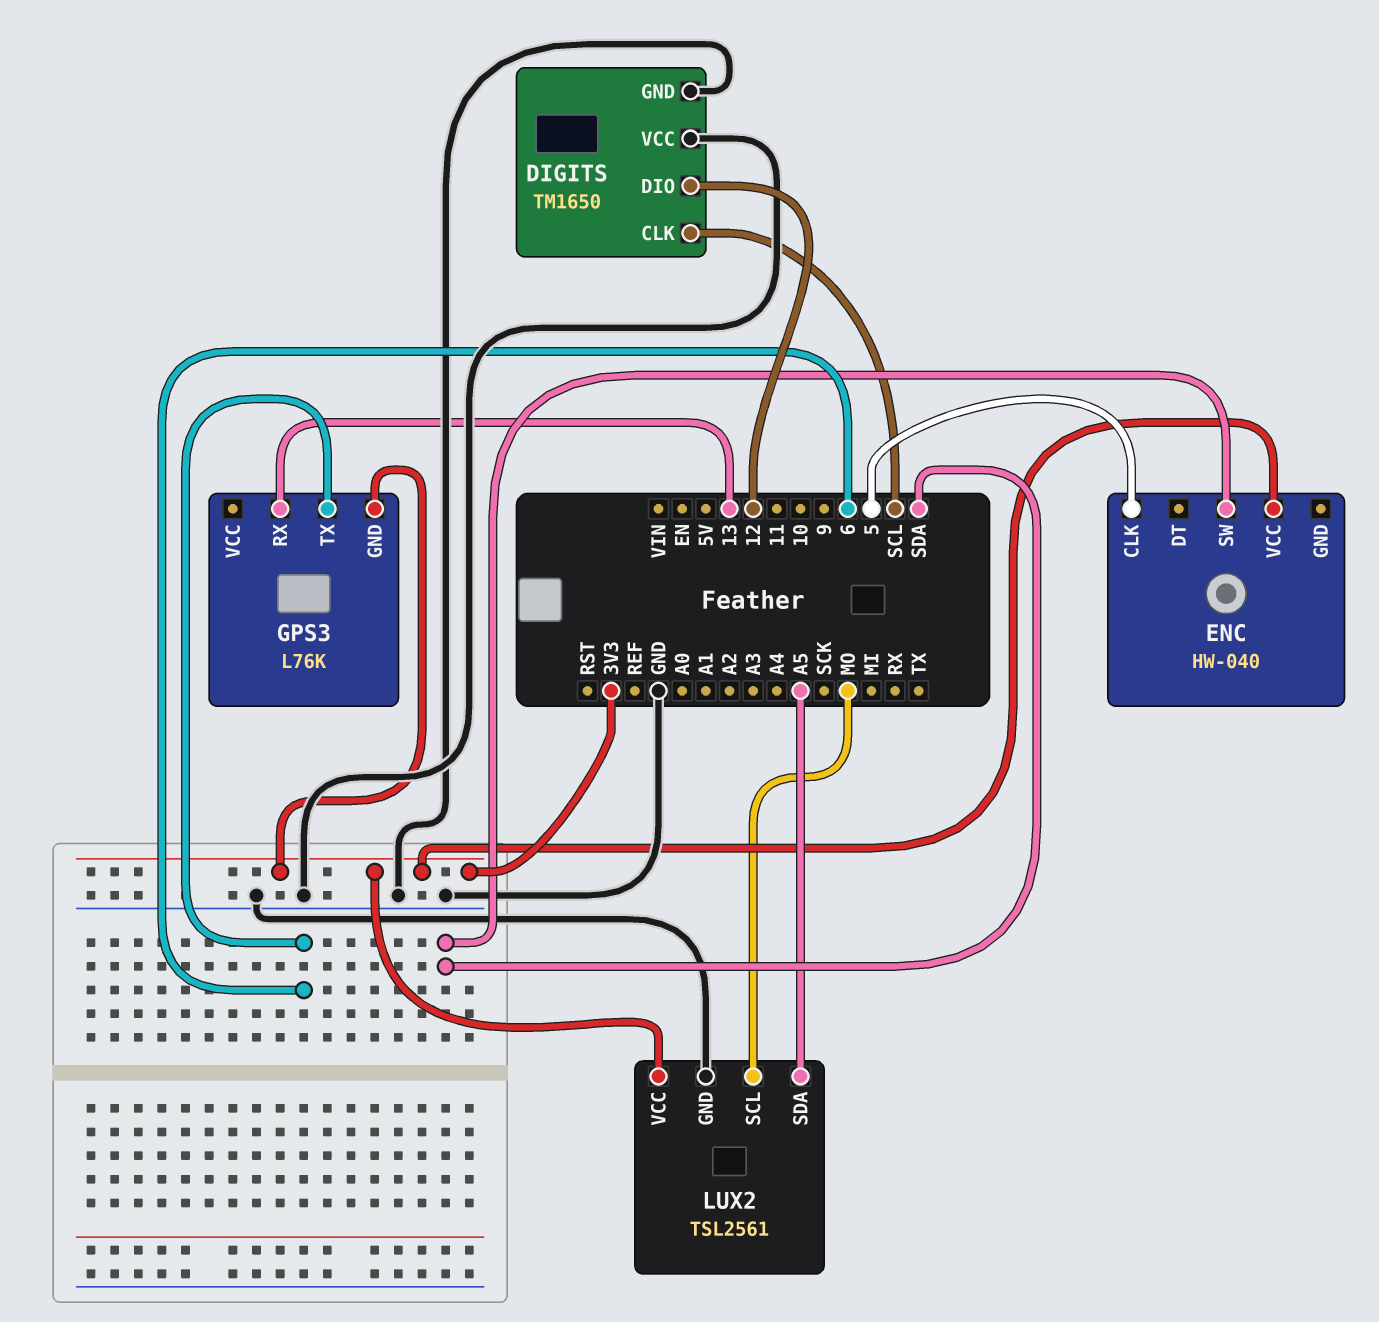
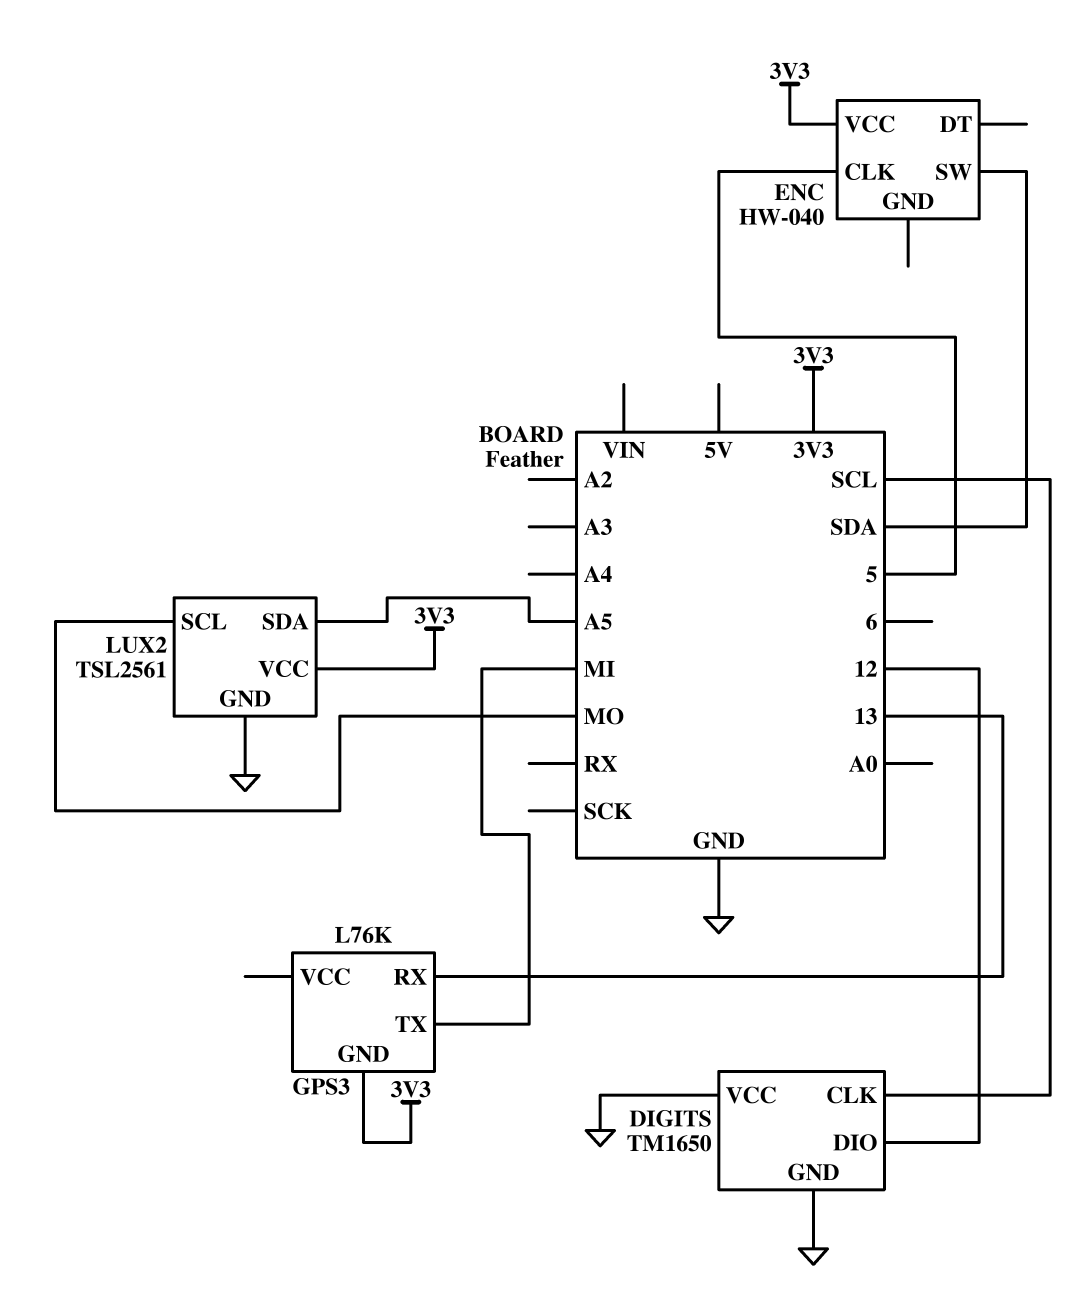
GPS3 pin TX: 6 -> MI

